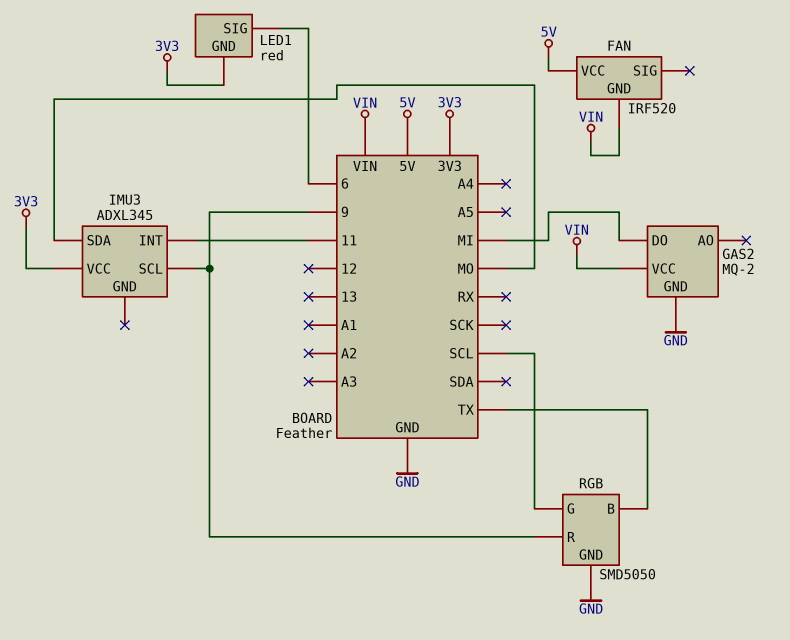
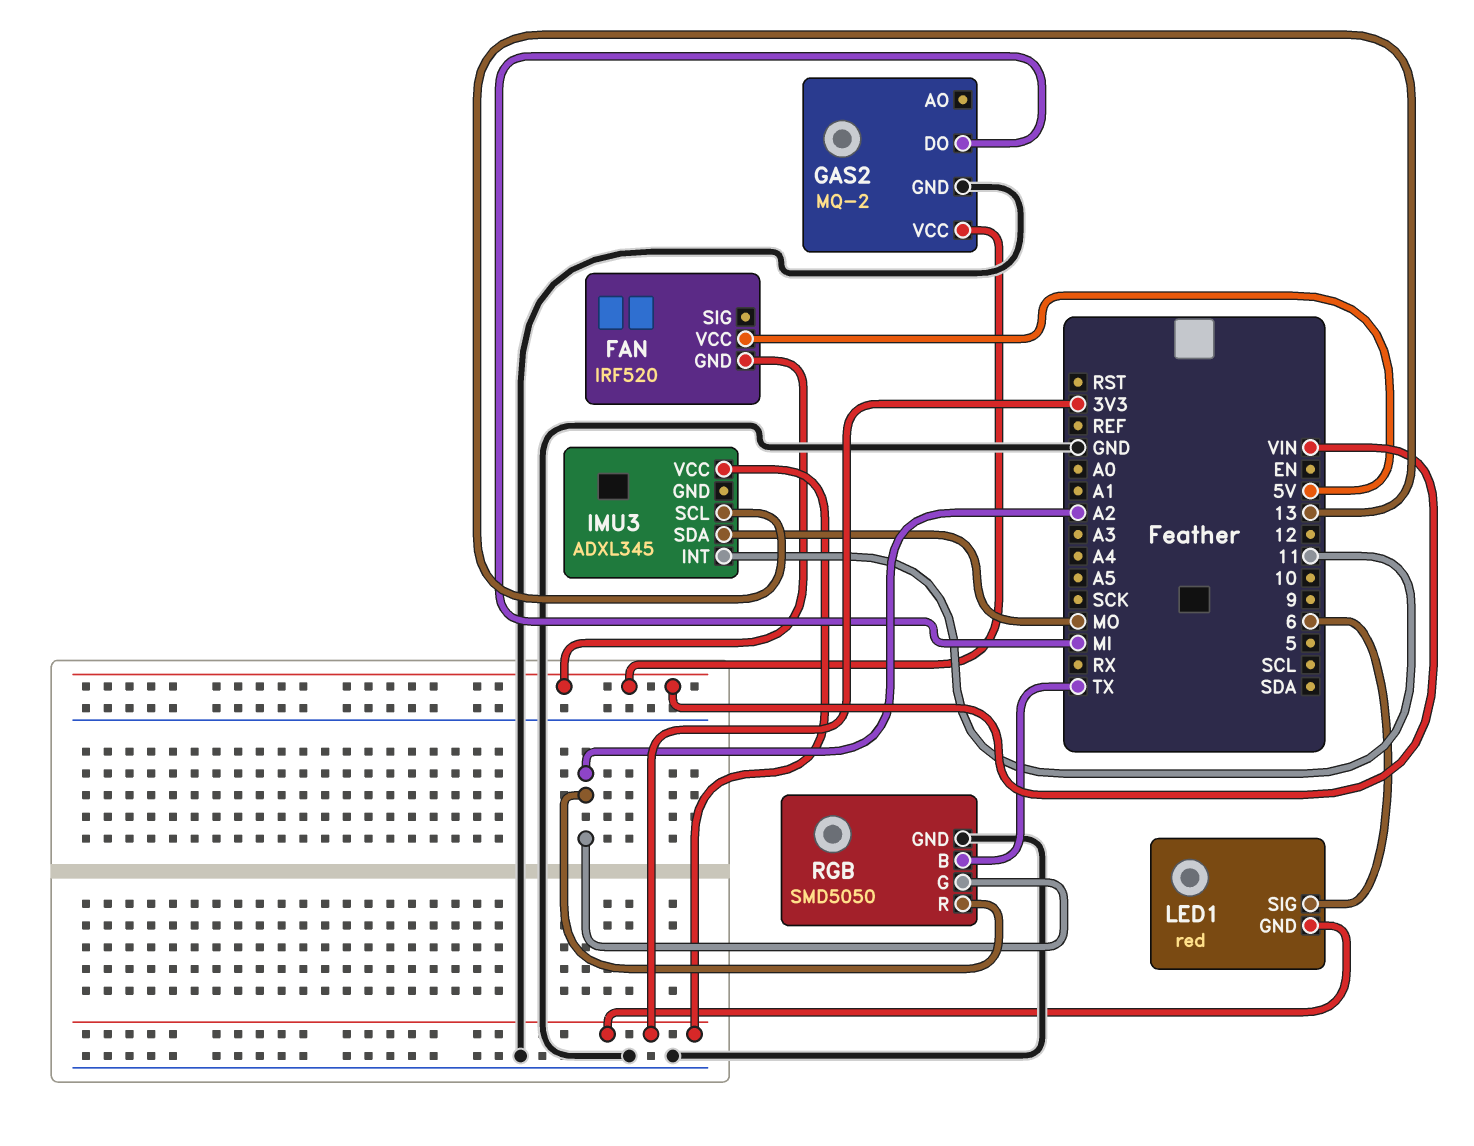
IMU3 pin SCL: 9 -> 13
RGB pin G: SCL -> A2
RGB pin R: 9 -> A2

